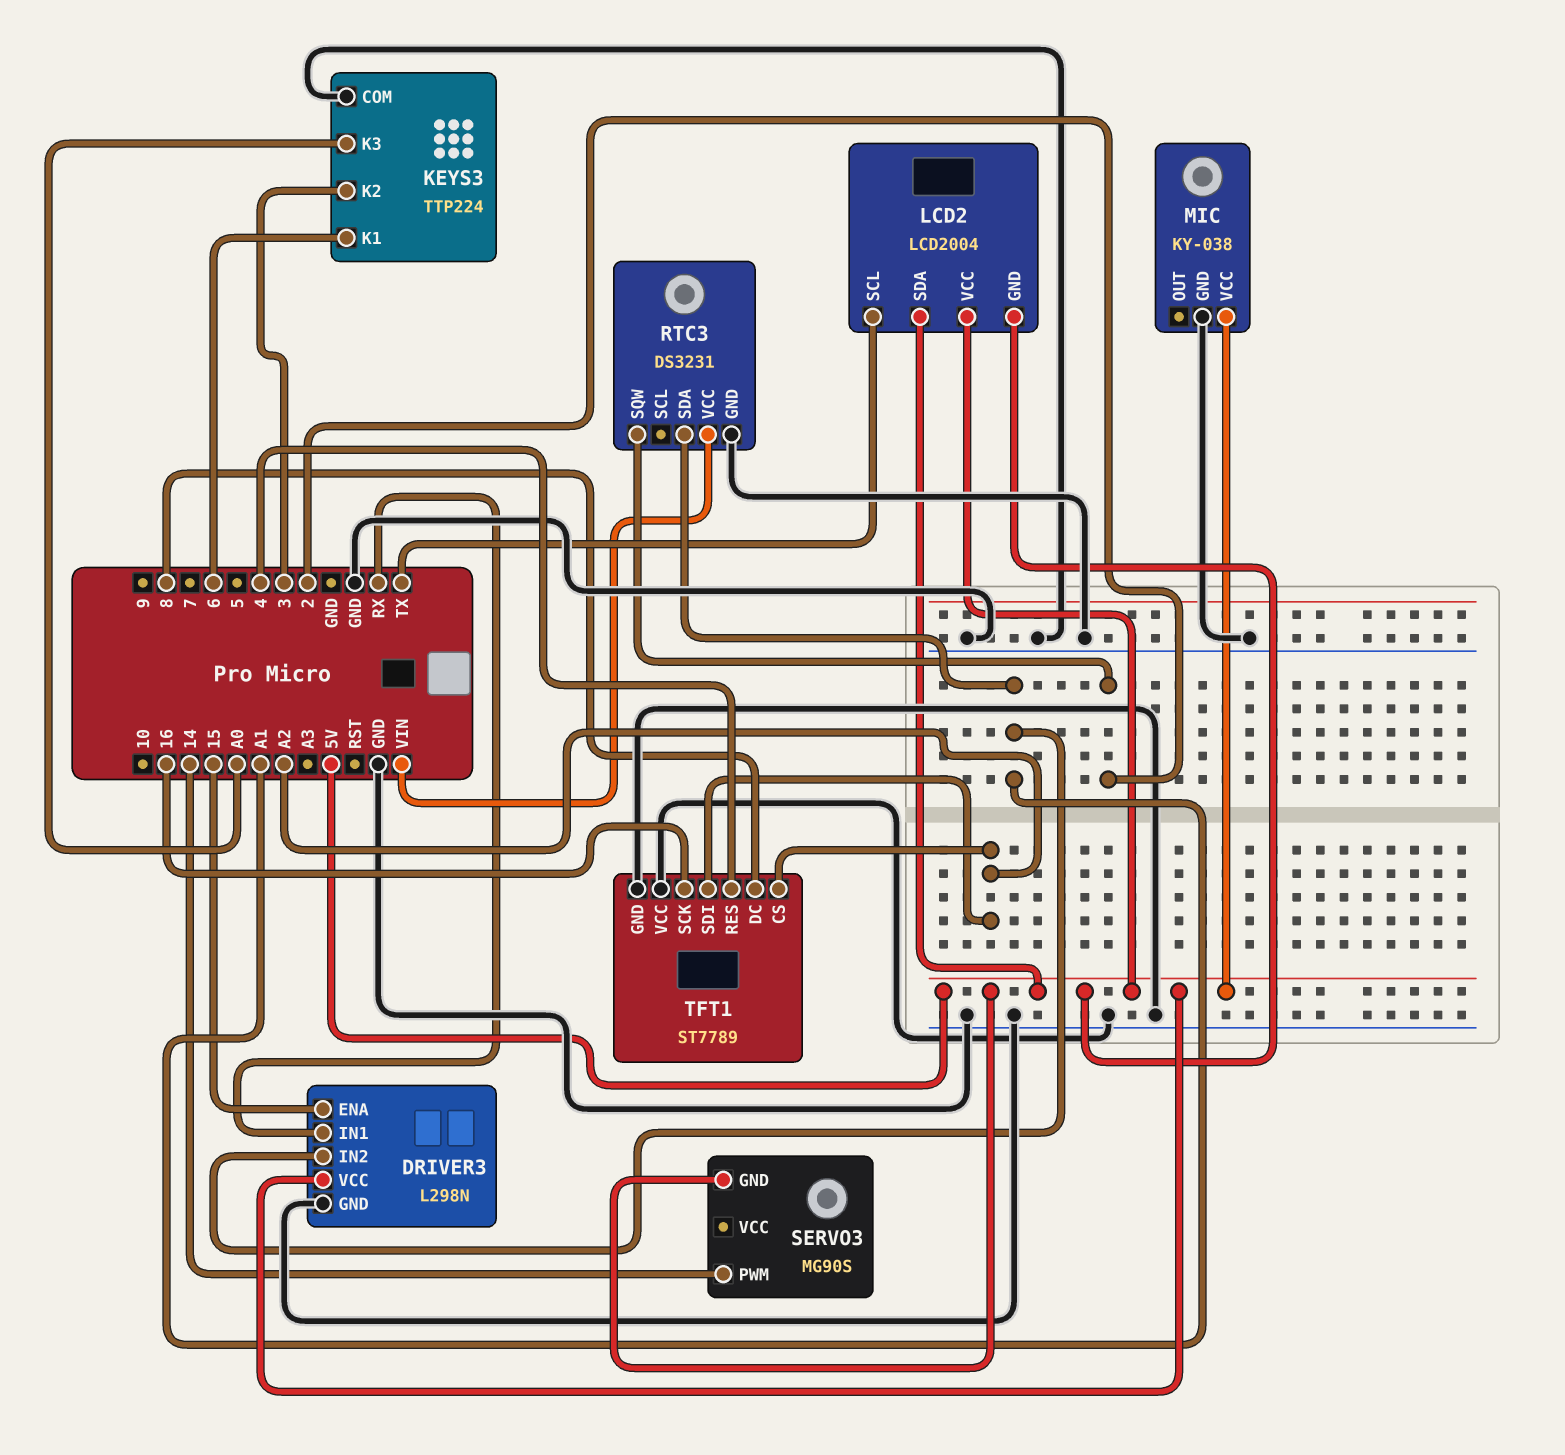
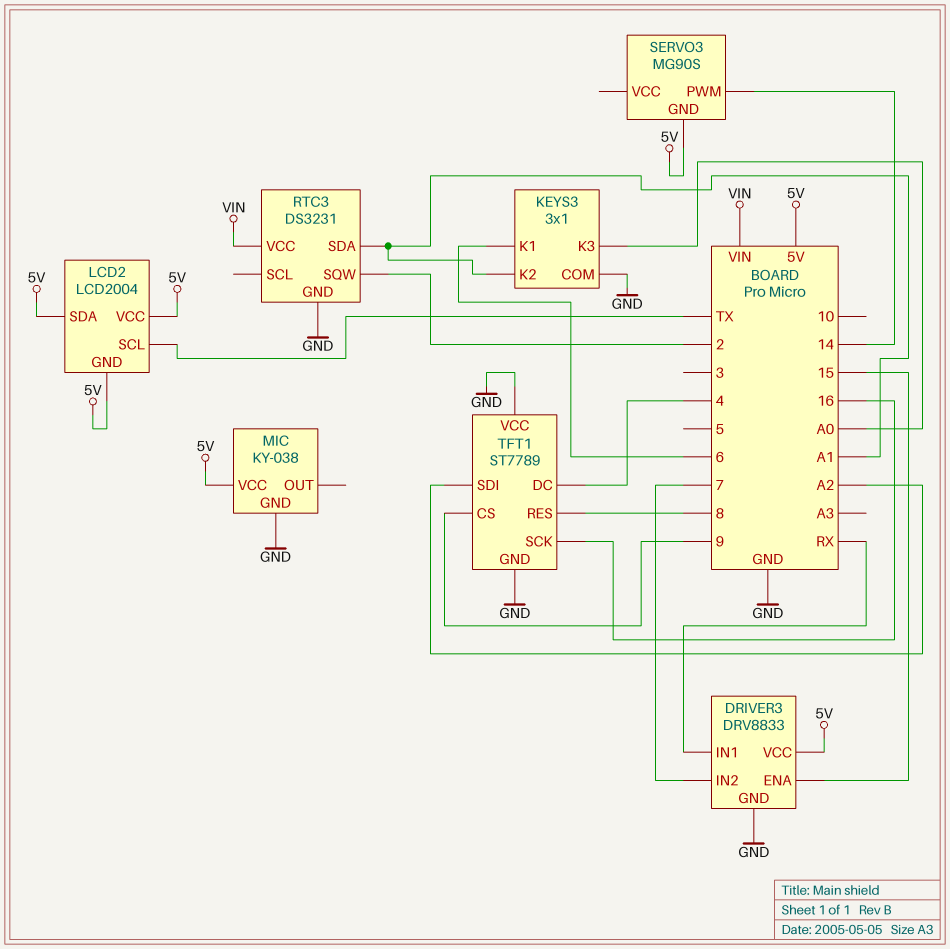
DRIVER3: L298N -> DRV8833
DRIVER3 pin IN2: A1 -> 7
KEYS3: TTP224 -> 3x1
KEYS3 pin K2: 3 -> A1
TFT1 pin CS: A2 -> 9
TFT1 pin DC: 8 -> 4
TFT1 pin RES: 4 -> 8

